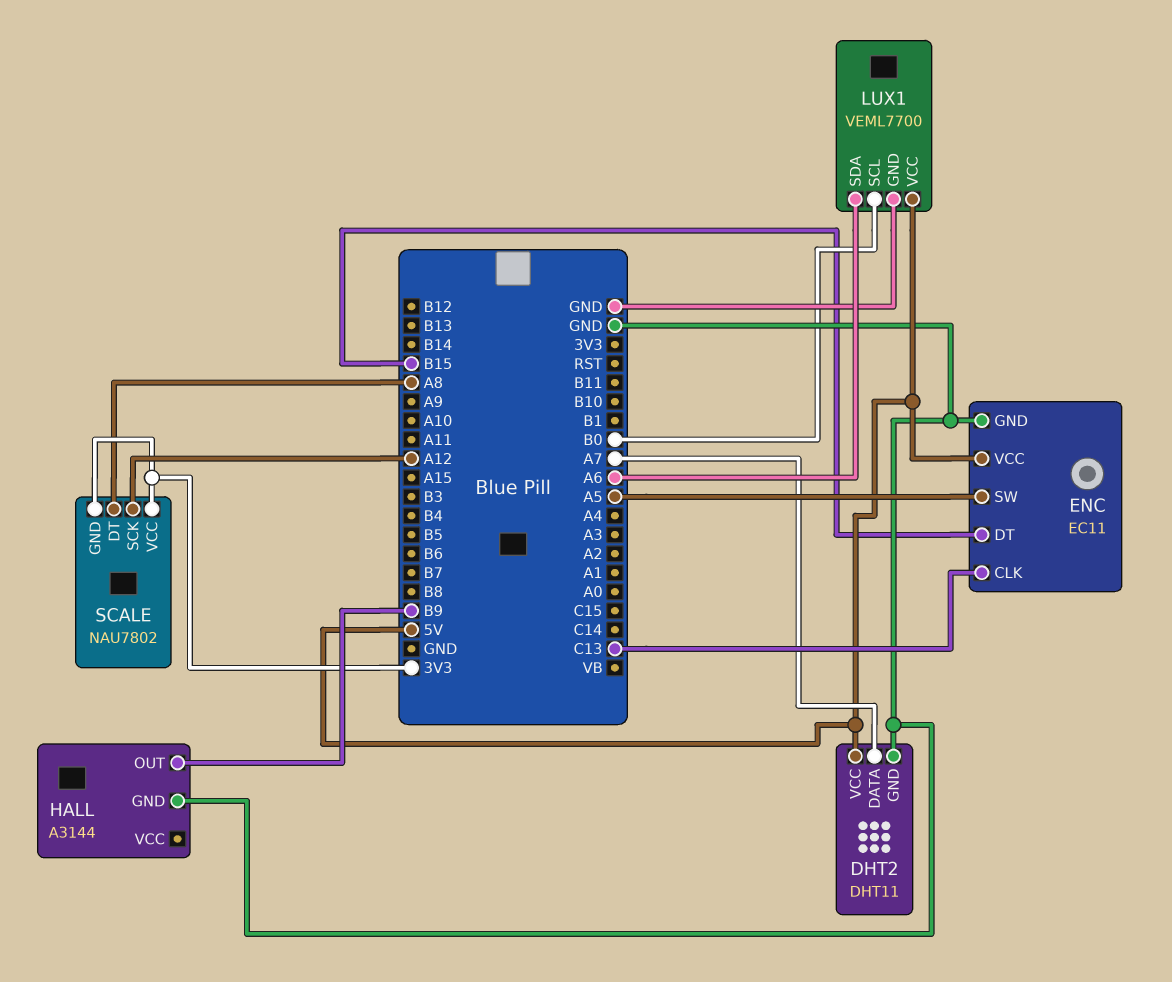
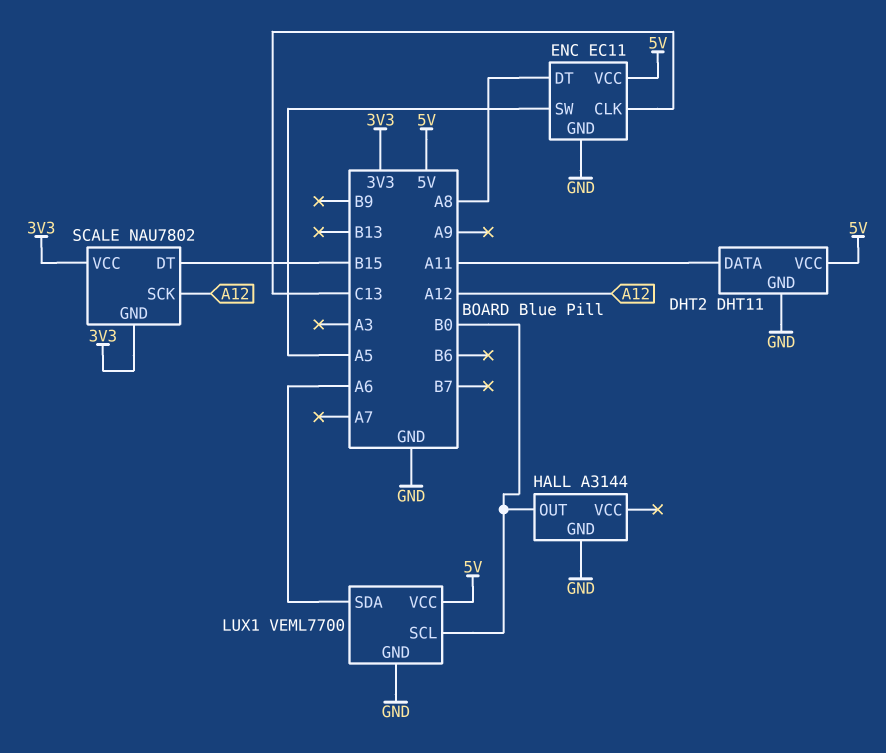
DHT2 pin DATA: A7 -> A11
ENC pin DT: B15 -> A8
HALL pin OUT: B9 -> B0
SCALE pin DT: A8 -> B15

